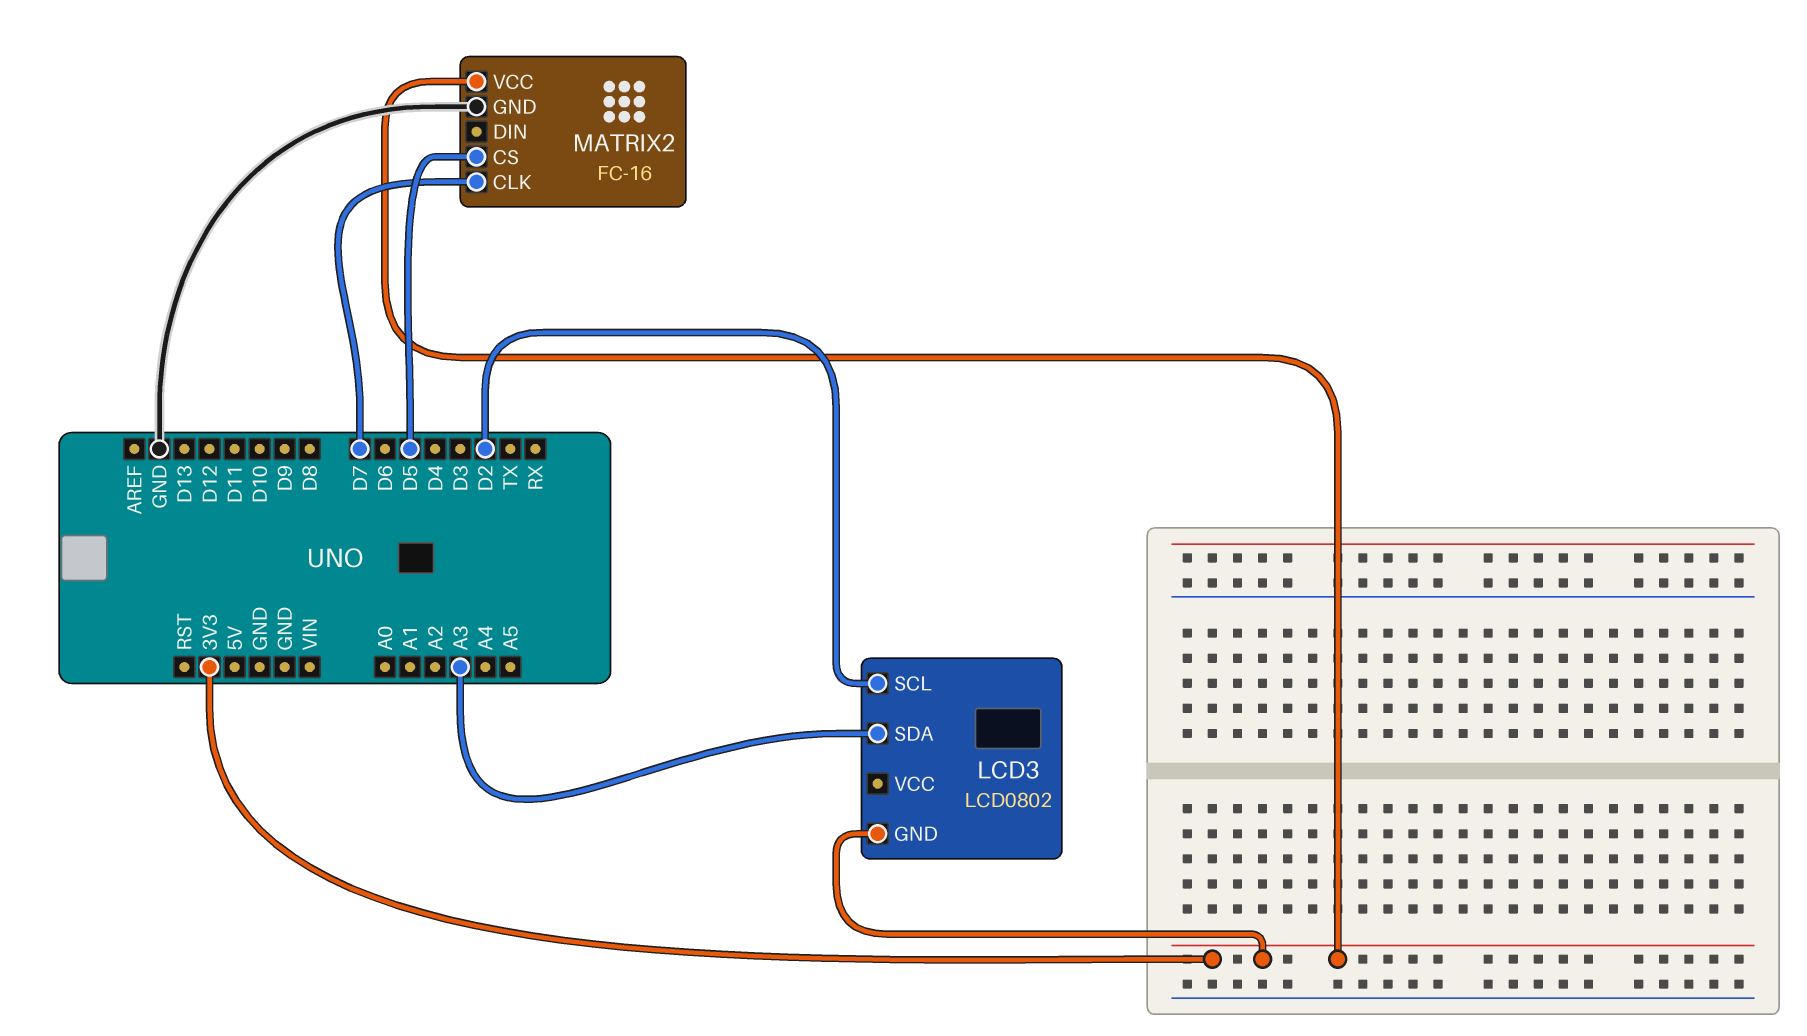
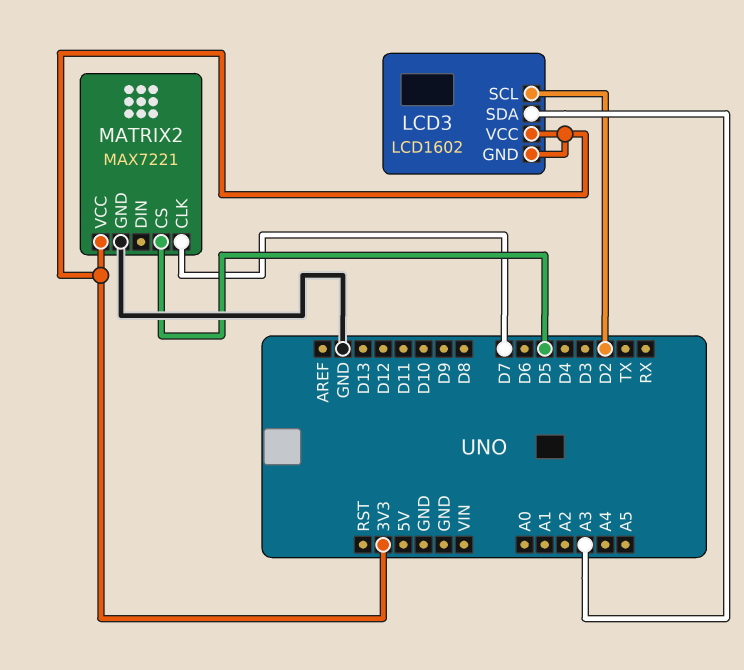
LCD3: LCD0802 -> LCD1602
LCD3 pin VCC: none -> 3V3
MATRIX2: FC-16 -> MAX7221

